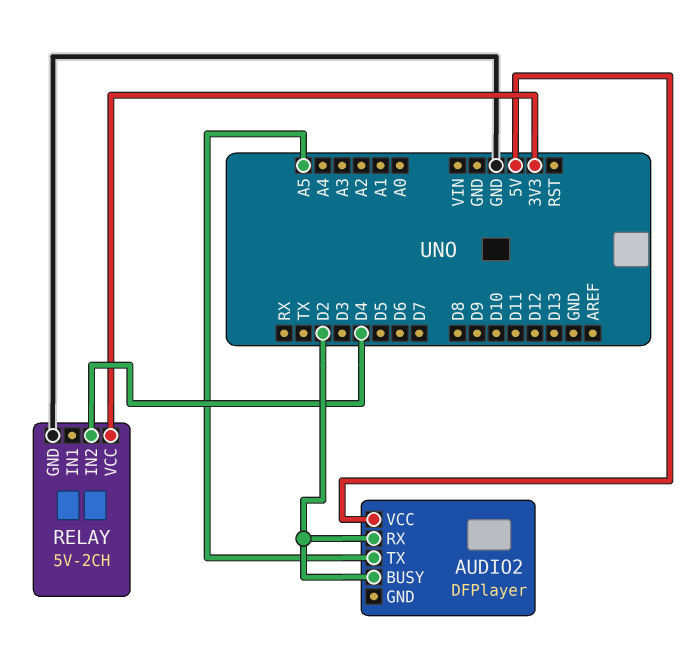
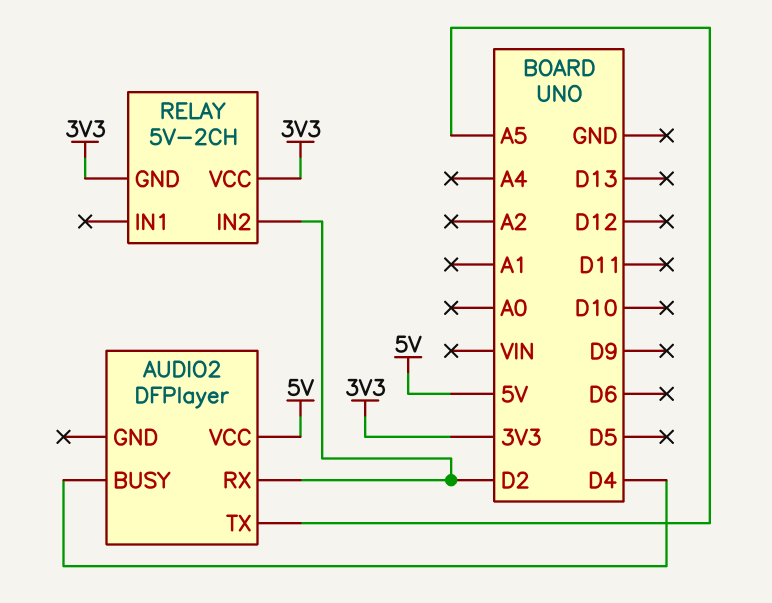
AUDIO2 pin BUSY: D2 -> D4
RELAY pin GND: GND -> 3V3
RELAY pin IN2: D4 -> D2

